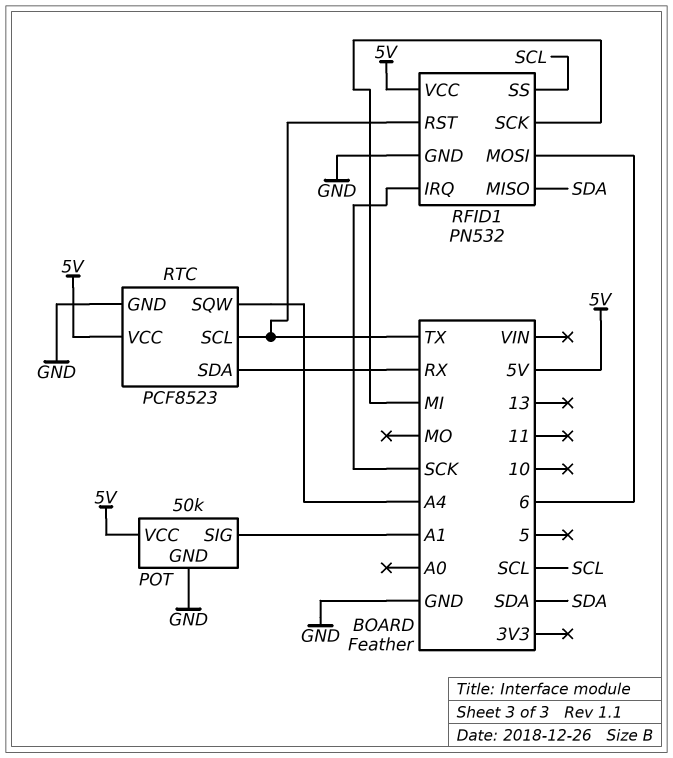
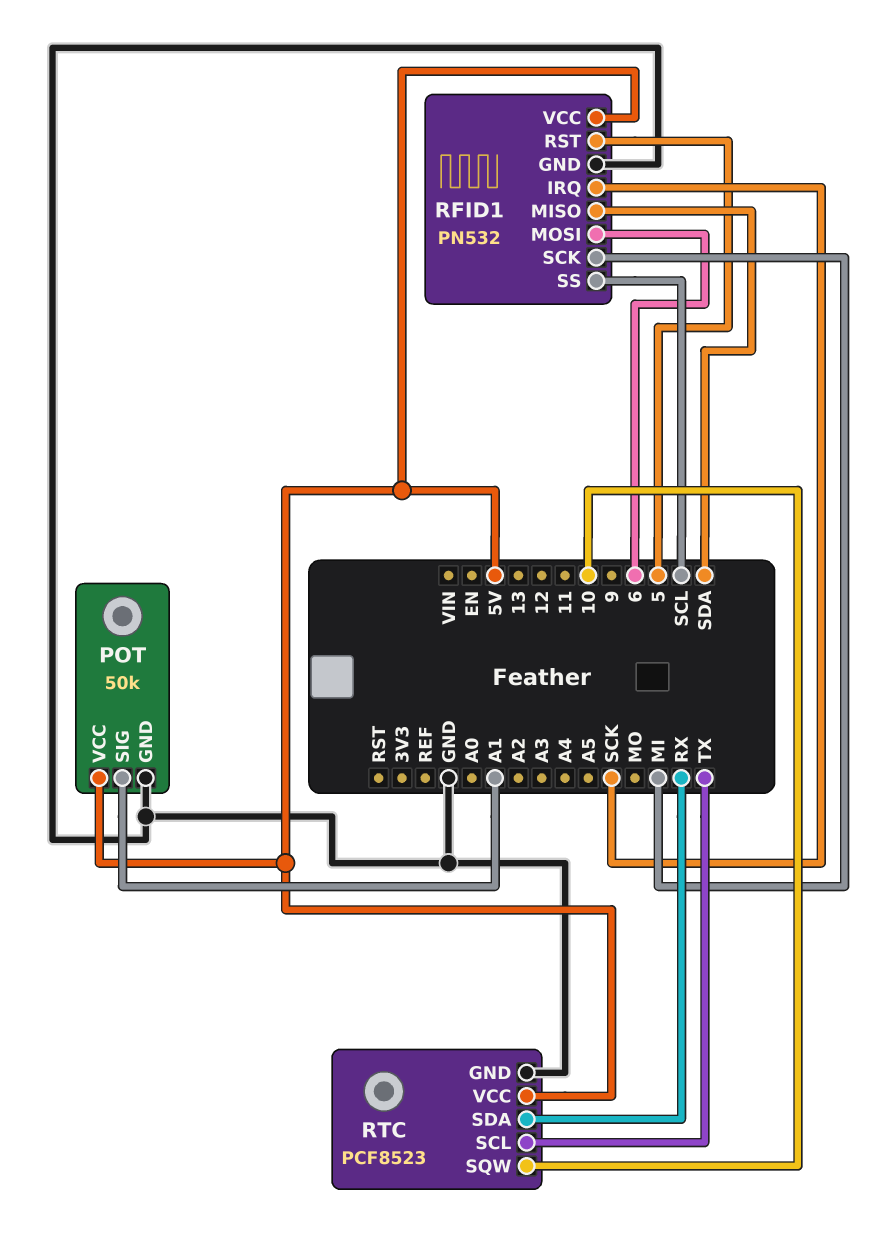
RFID1 pin RST: TX -> 5
RTC pin SQW: A4 -> 10

